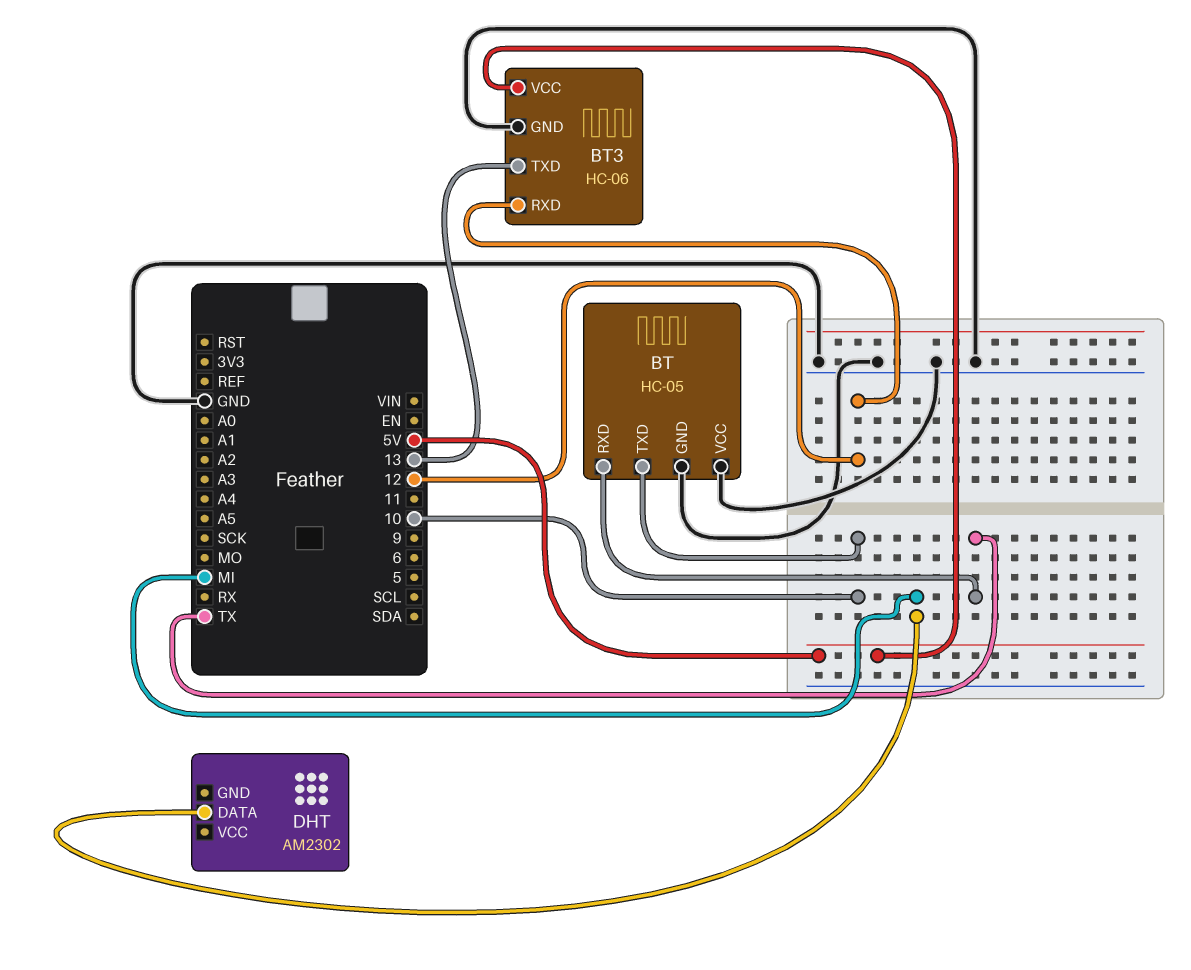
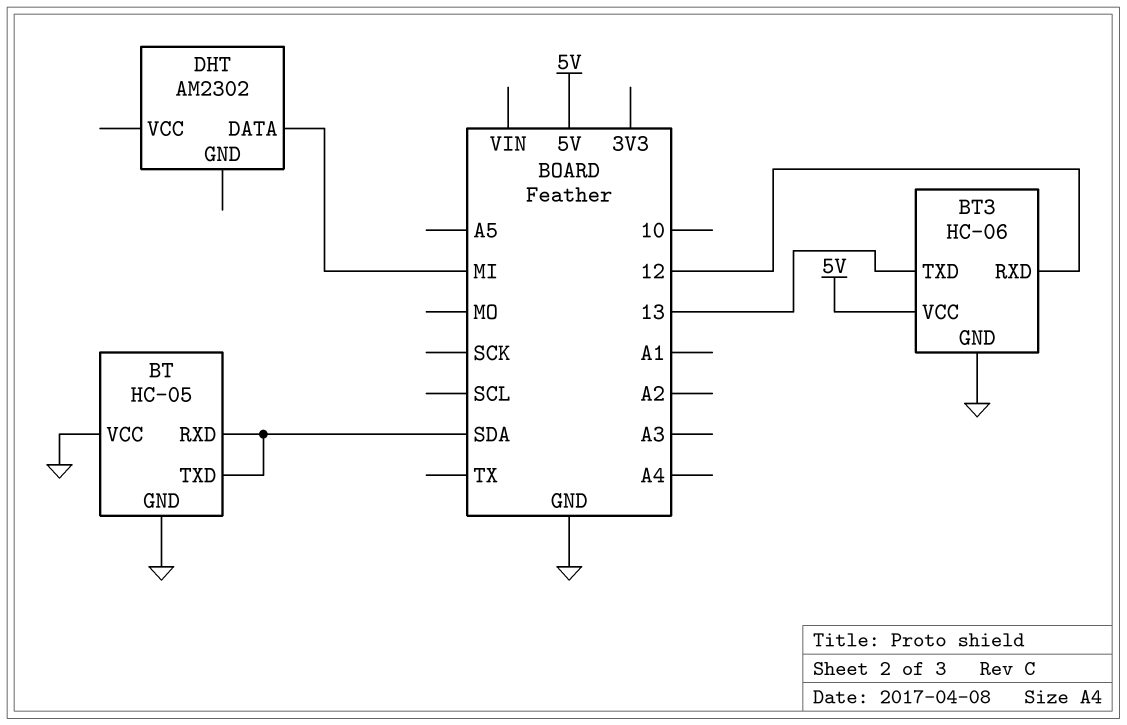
BT pin RXD: TX -> SDA
BT pin TXD: 10 -> SDA

